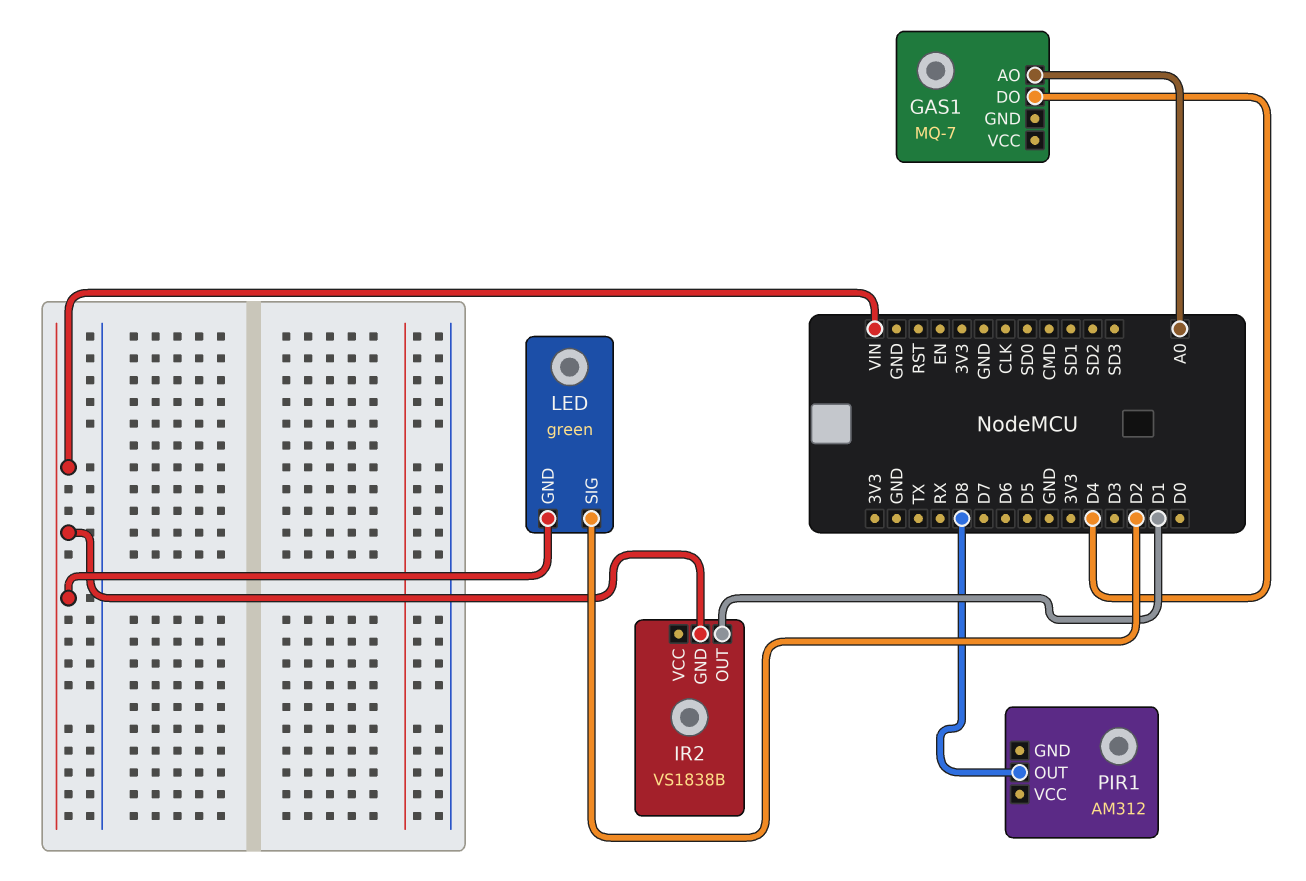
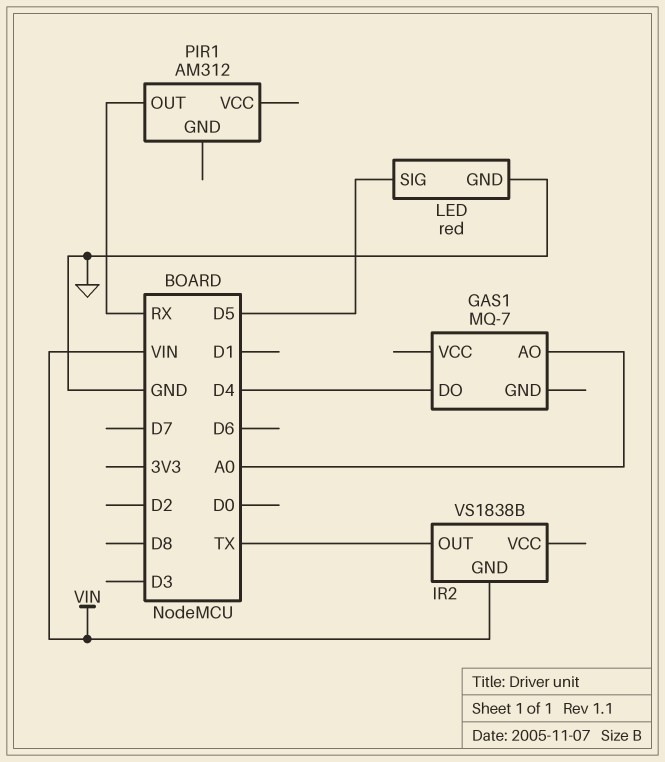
IR2 pin OUT: D1 -> TX
LED: green -> red
LED pin GND: VIN -> GND
LED pin SIG: D2 -> D5
PIR1 pin OUT: D8 -> RX

